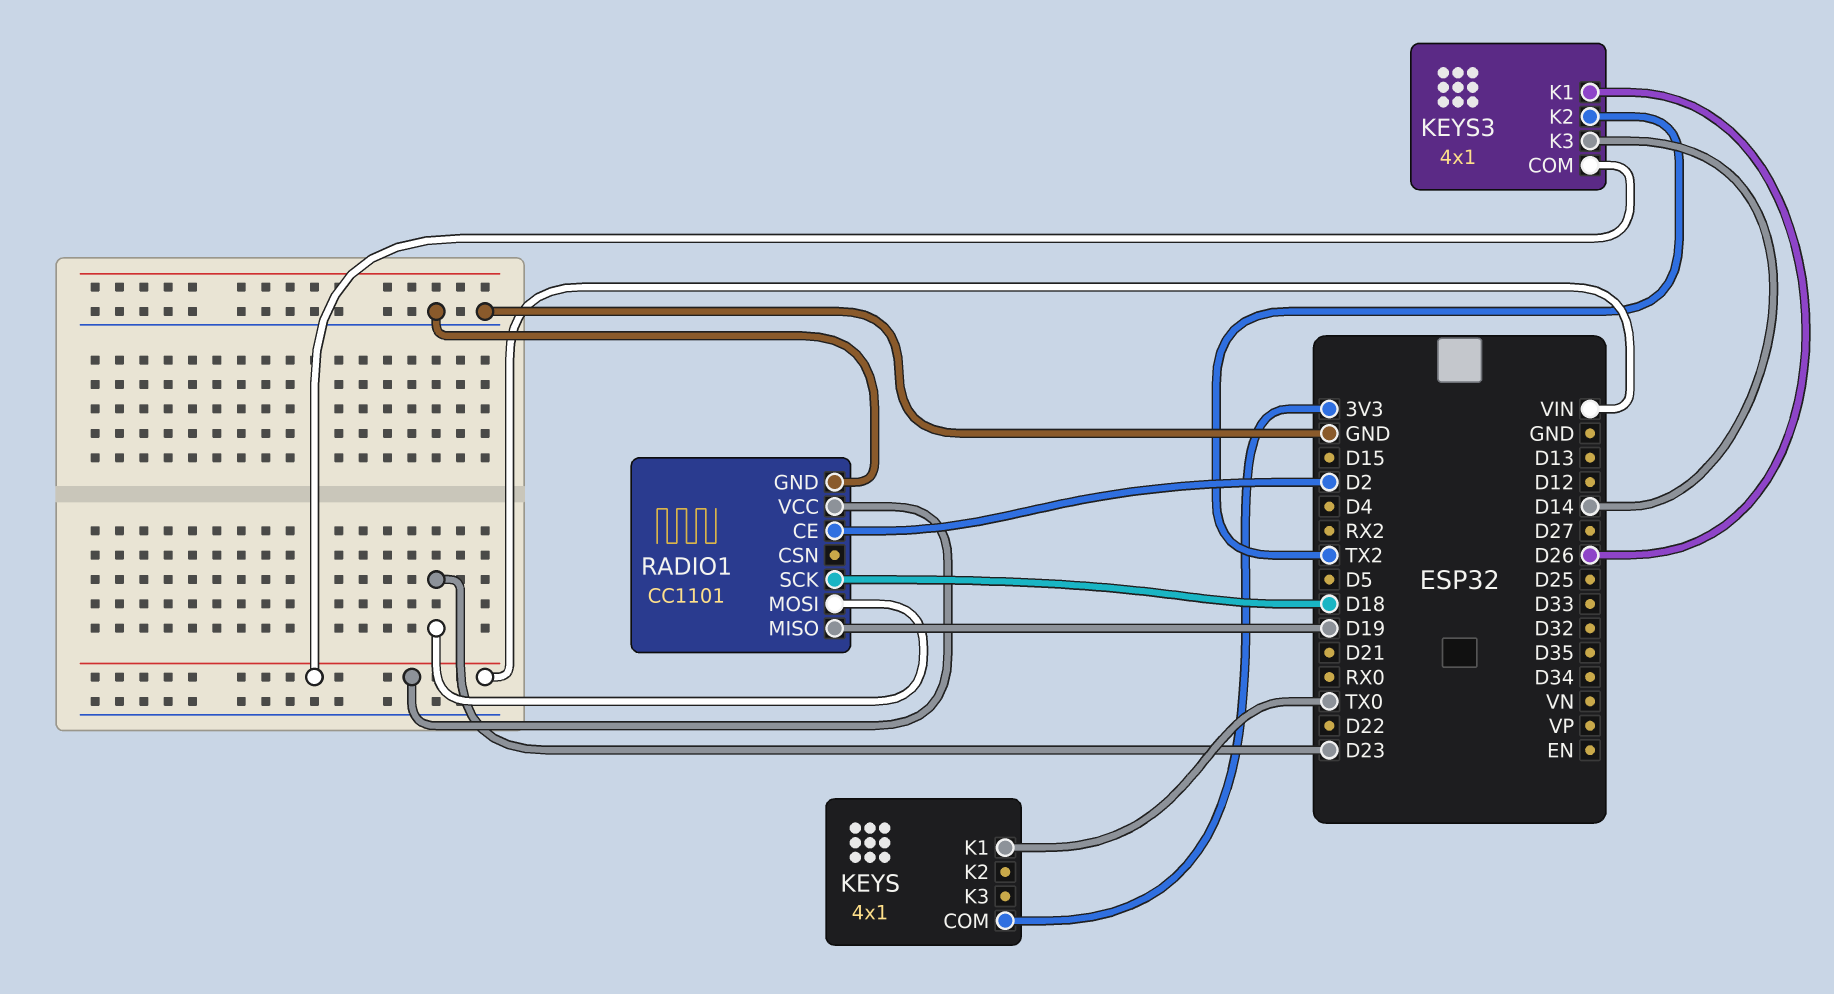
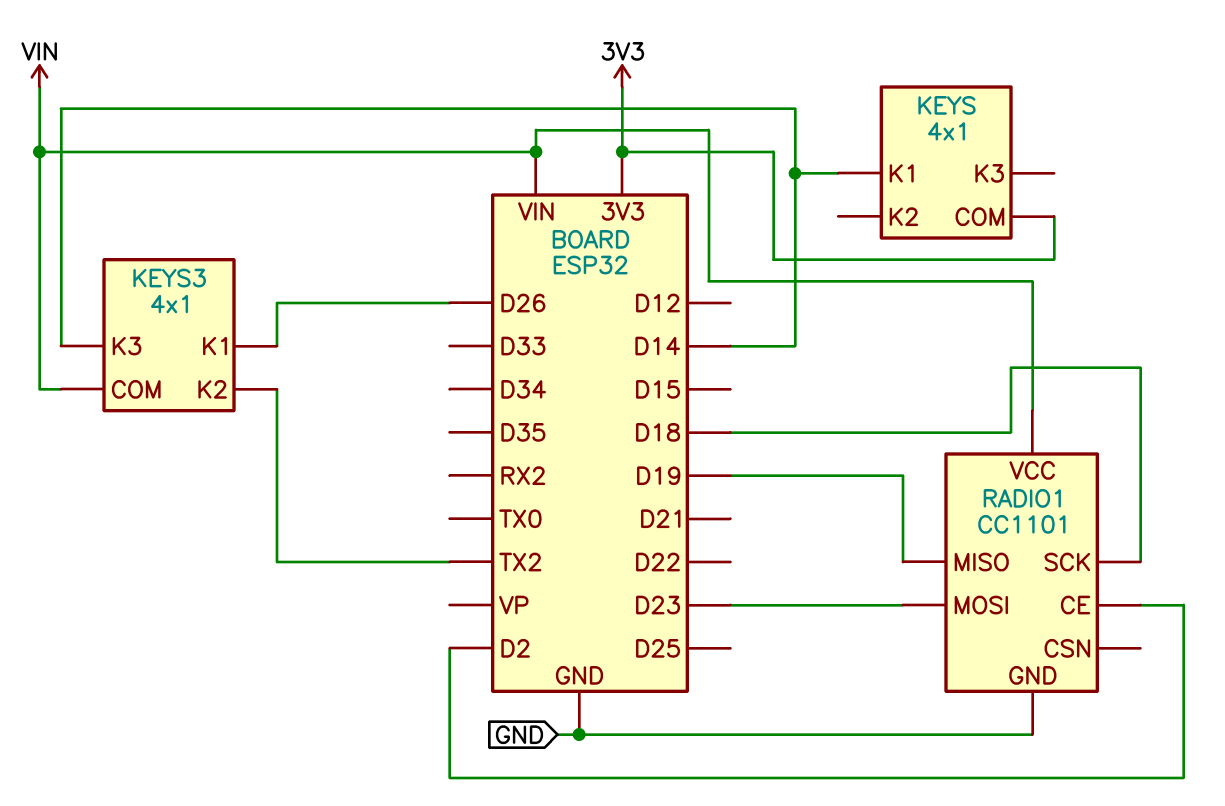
KEYS pin K1: TX0 -> D14

